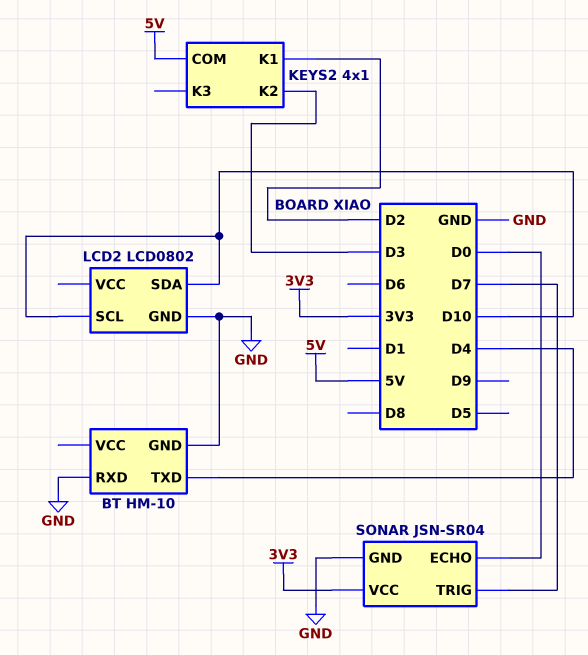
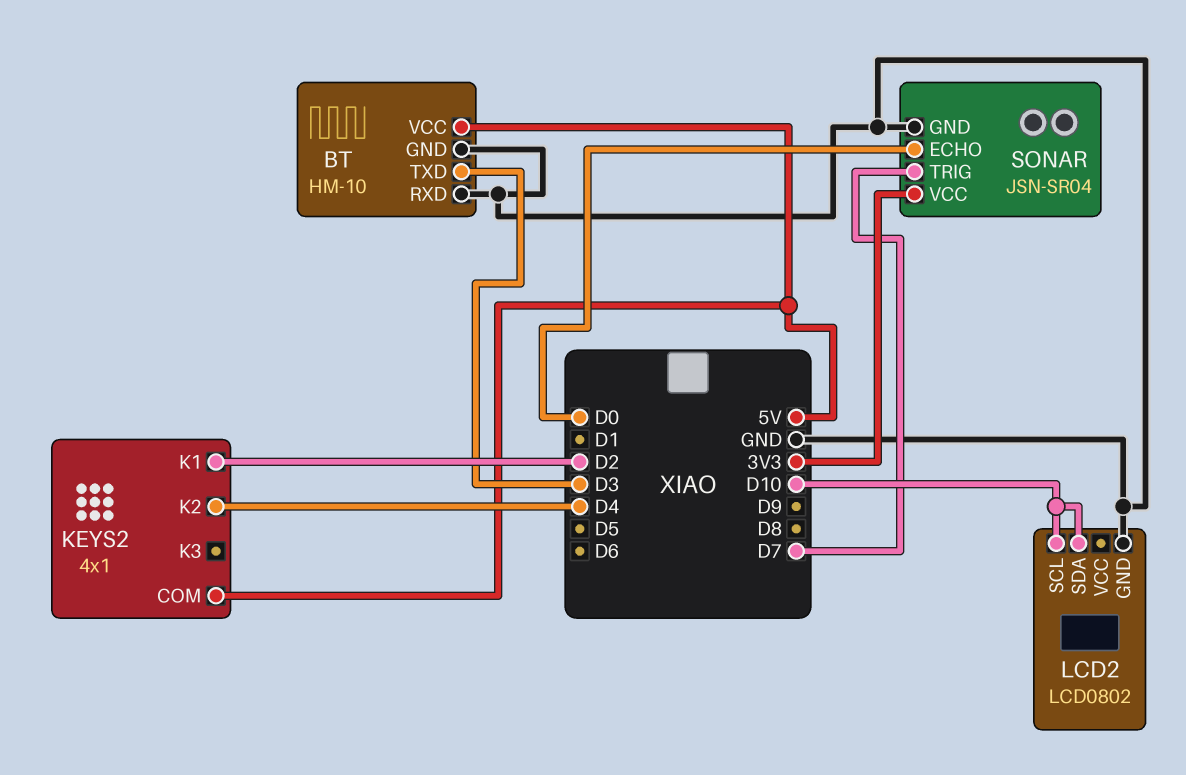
BT pin TXD: D4 -> D3
BT pin VCC: none -> 5V
KEYS2 pin K2: D3 -> D4

